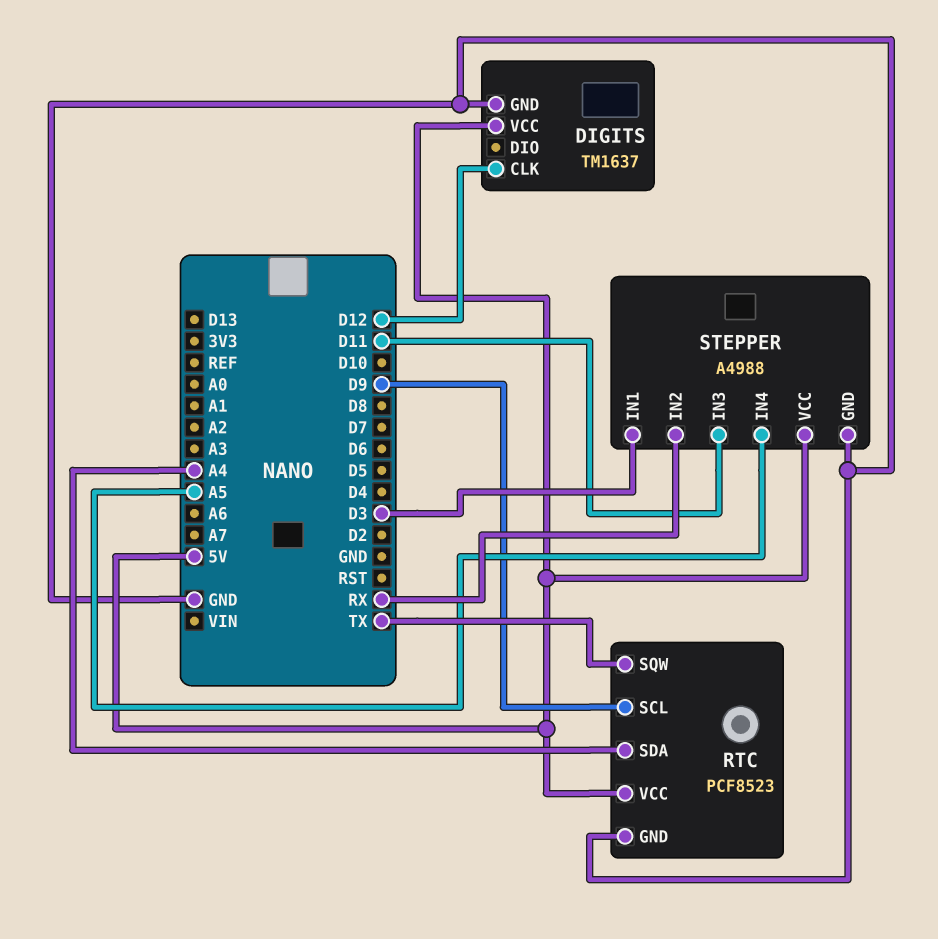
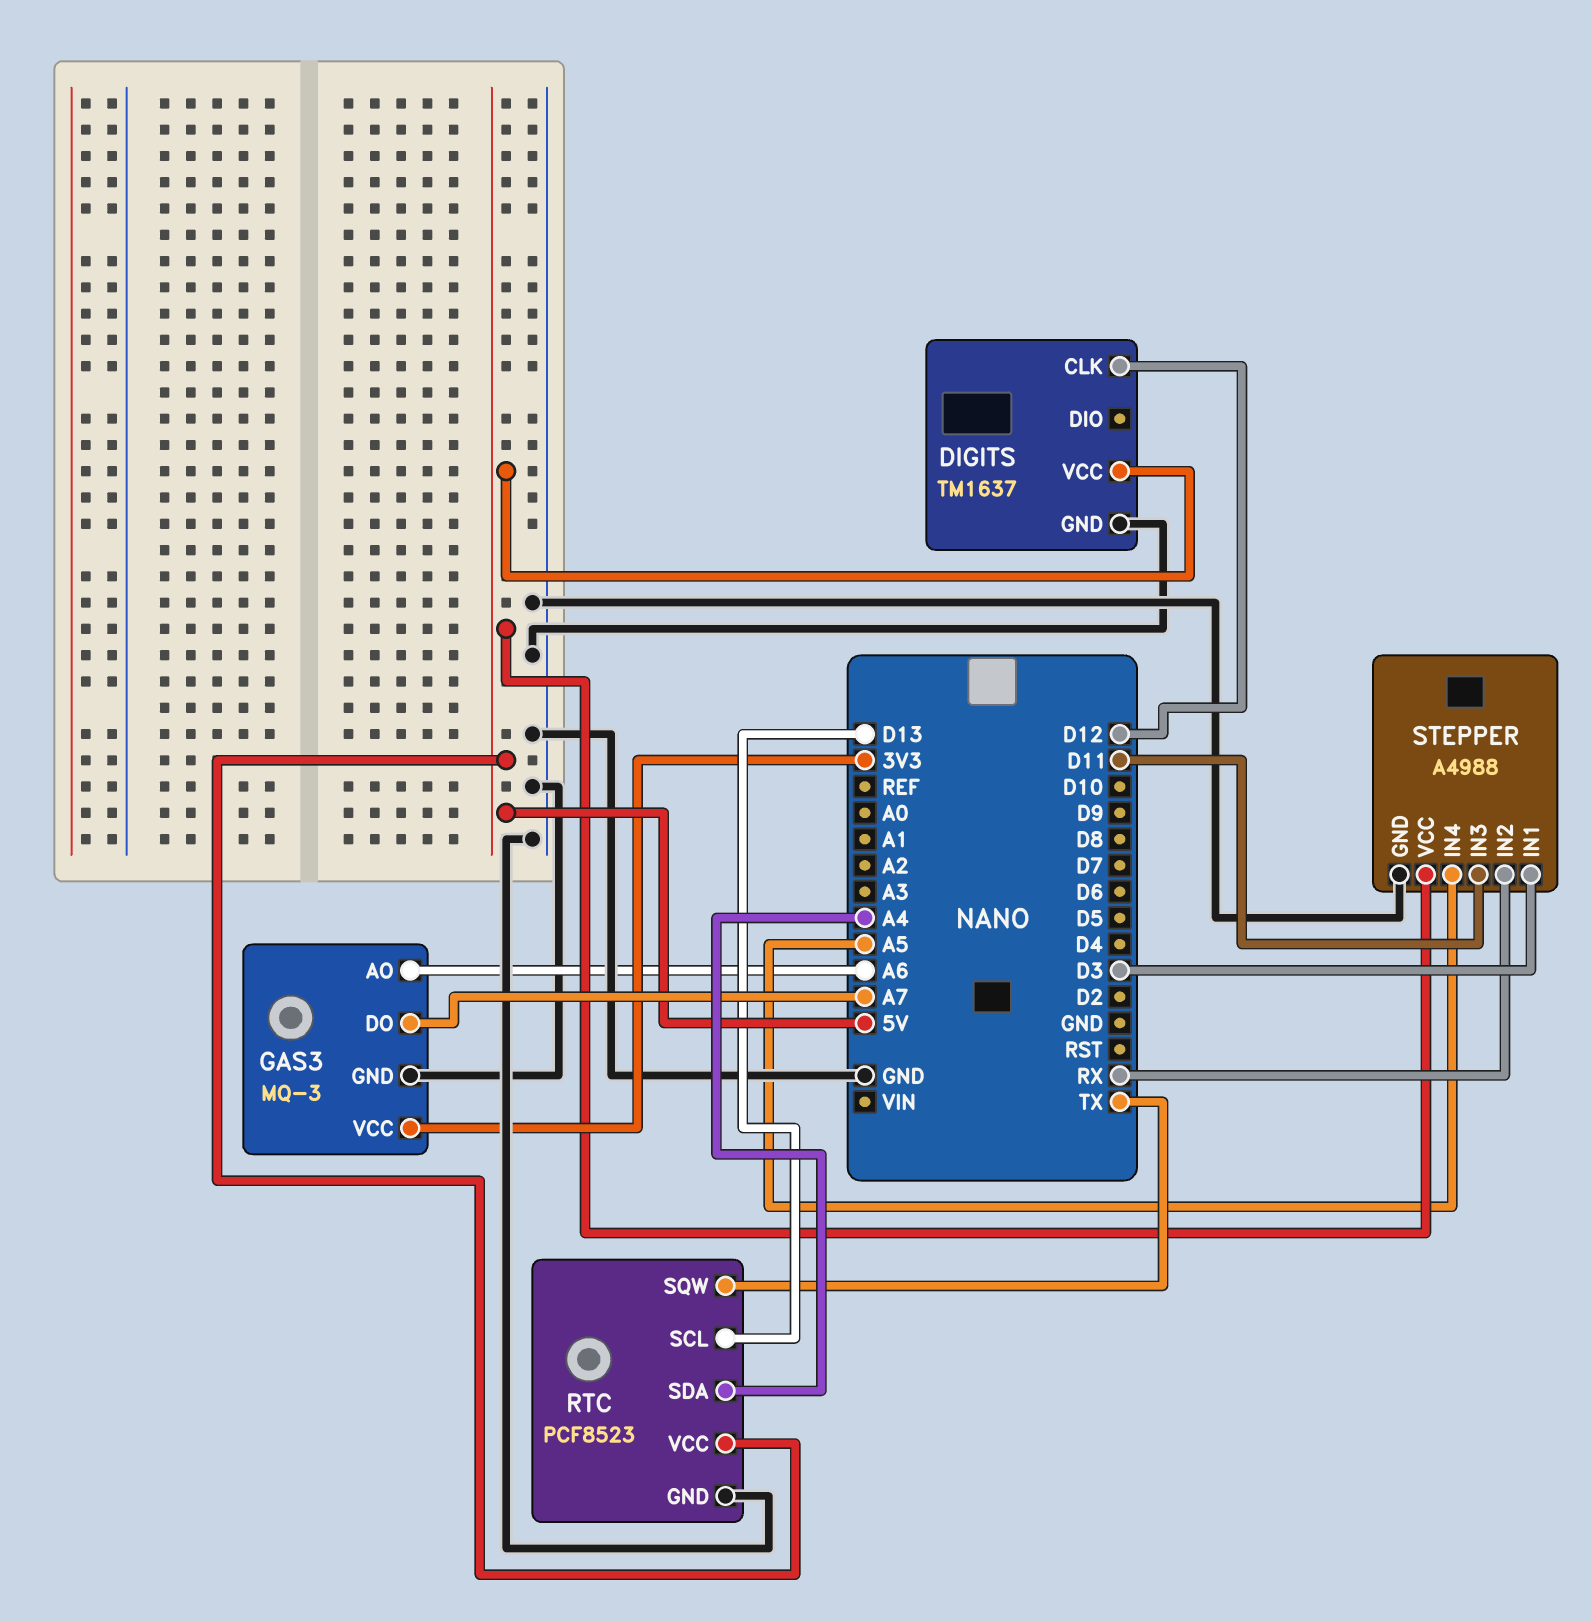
GAS3: none -> MQ-3
GAS3 pin AO: none -> A6
GAS3 pin DO: none -> A7
GAS3 pin GND: none -> GND
GAS3 pin VCC: none -> 3V3
RTC pin SCL: D9 -> D13

